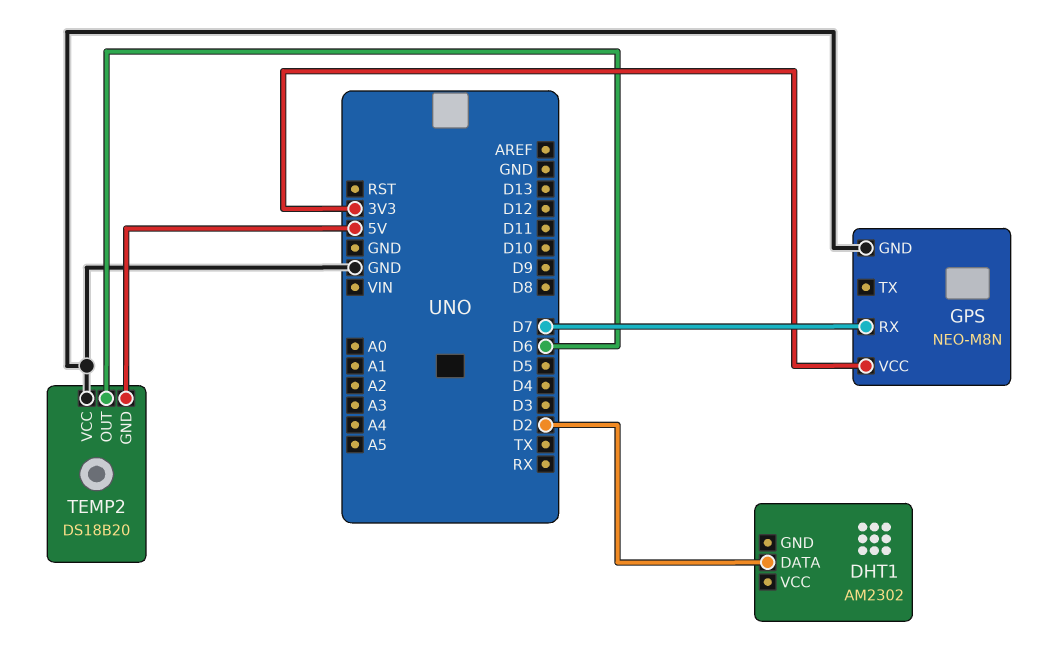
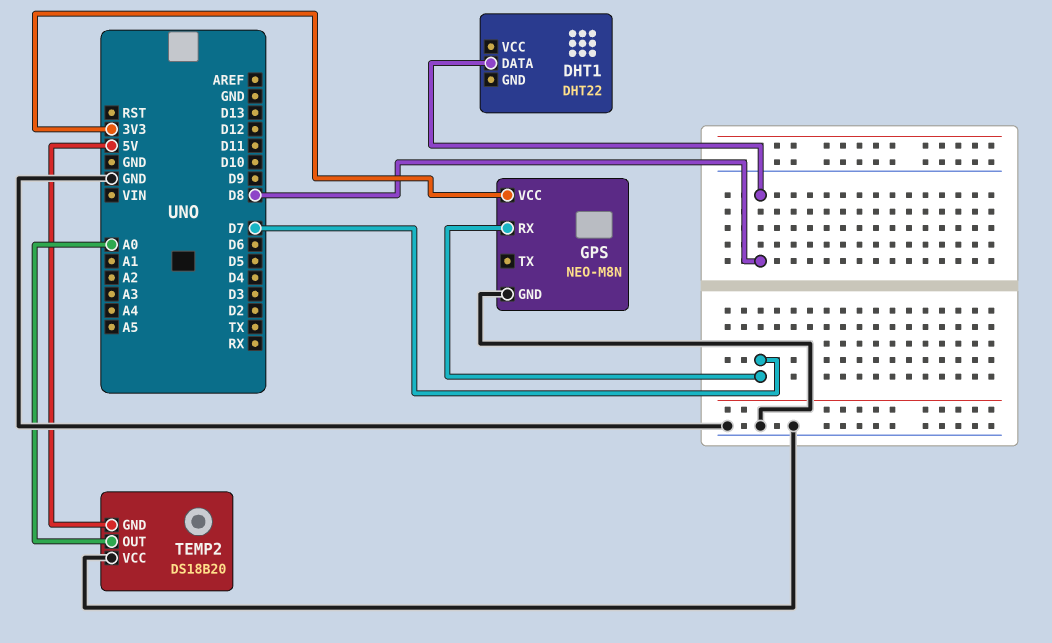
DHT1: AM2302 -> DHT22
DHT1 pin DATA: D2 -> D8
TEMP2 pin OUT: D6 -> A0

